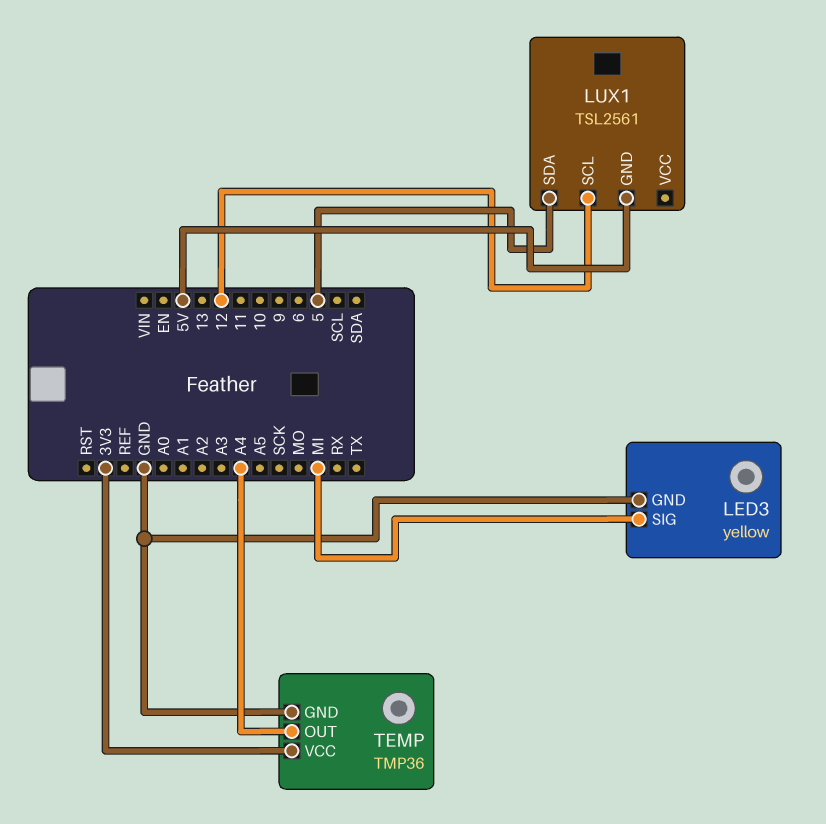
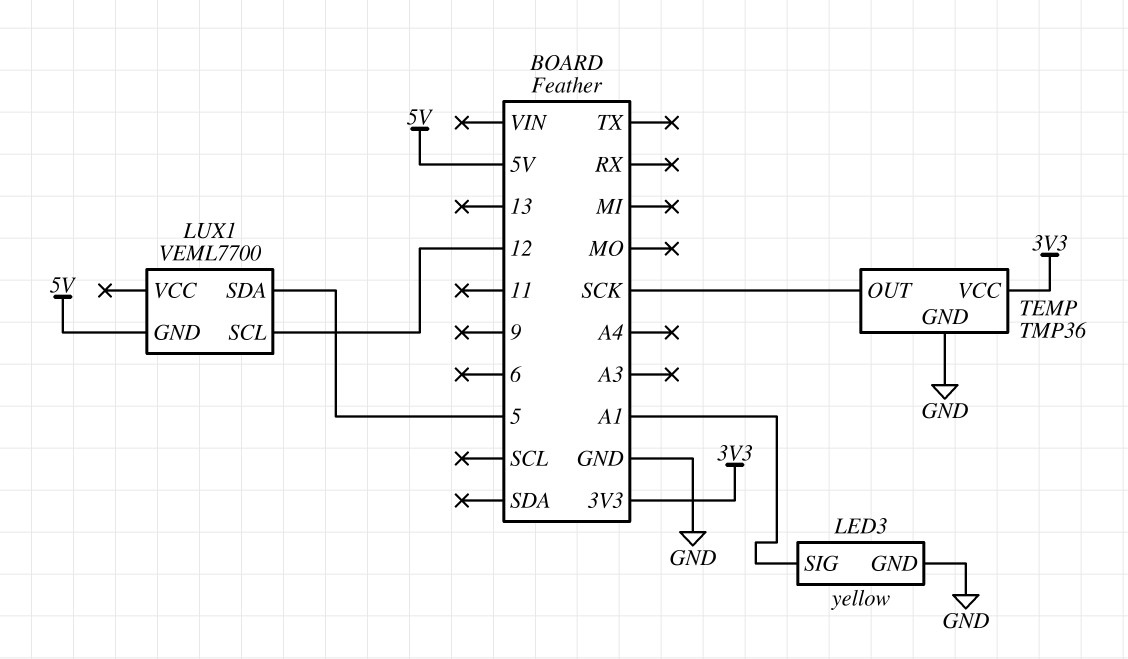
LED3 pin SIG: MI -> A1
LUX1: TSL2561 -> VEML7700
TEMP pin OUT: A4 -> SCK

